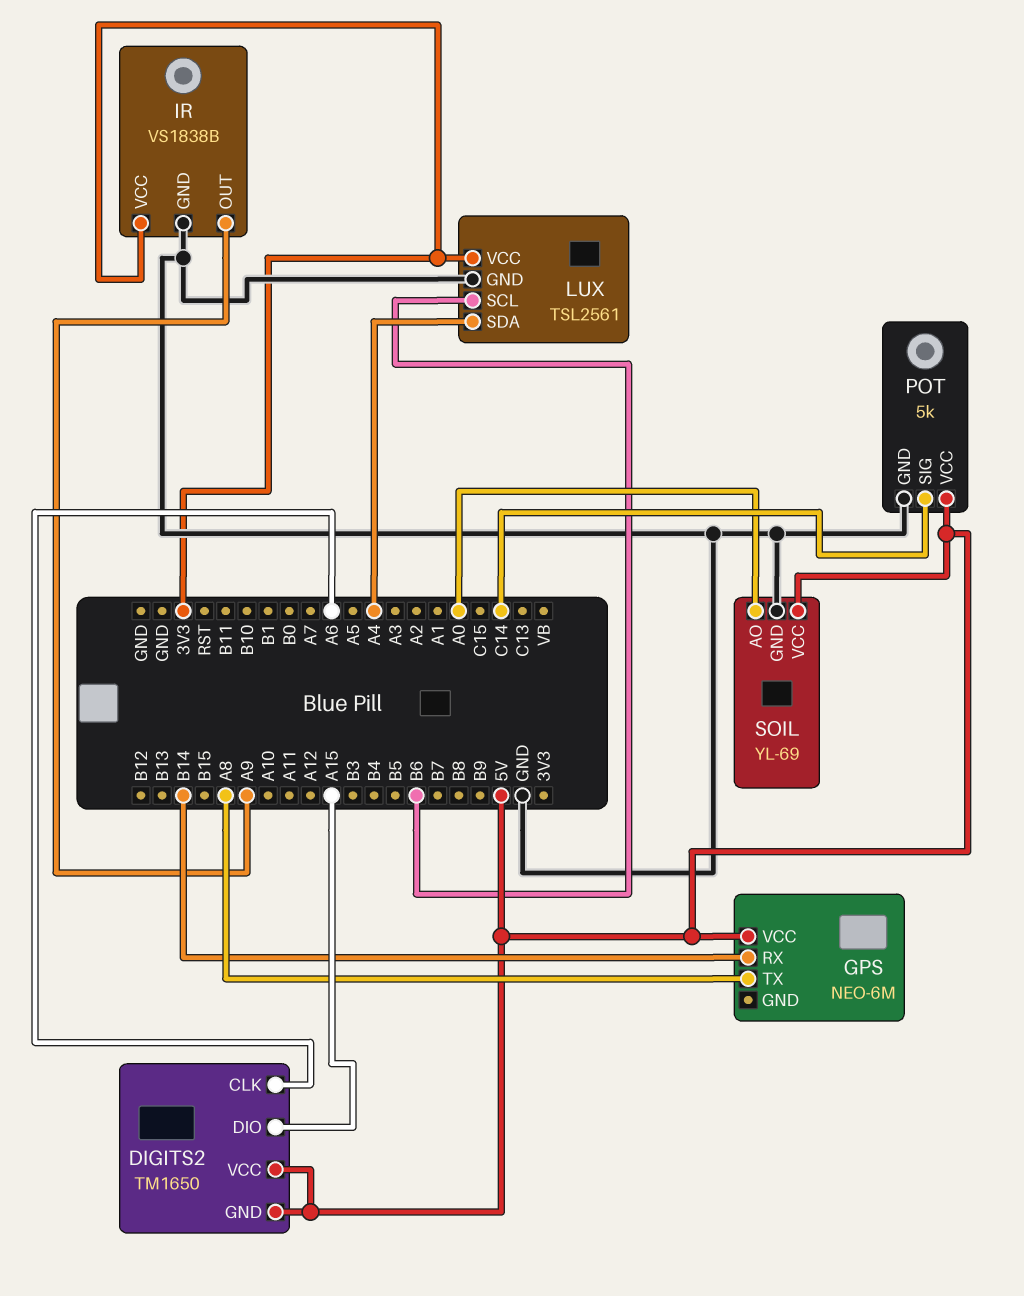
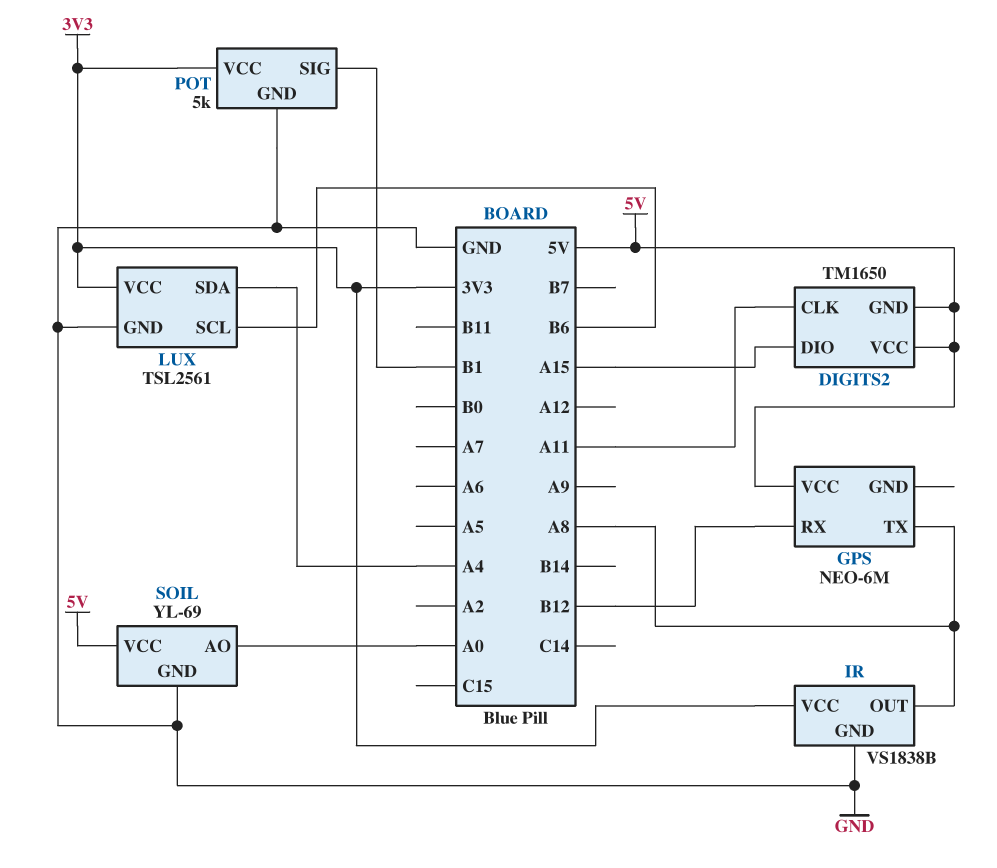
DIGITS2 pin CLK: A6 -> A11
GPS pin RX: B14 -> B12
IR pin OUT: A9 -> A8
POT pin SIG: C14 -> B1
POT pin VCC: 5V -> 3V3

